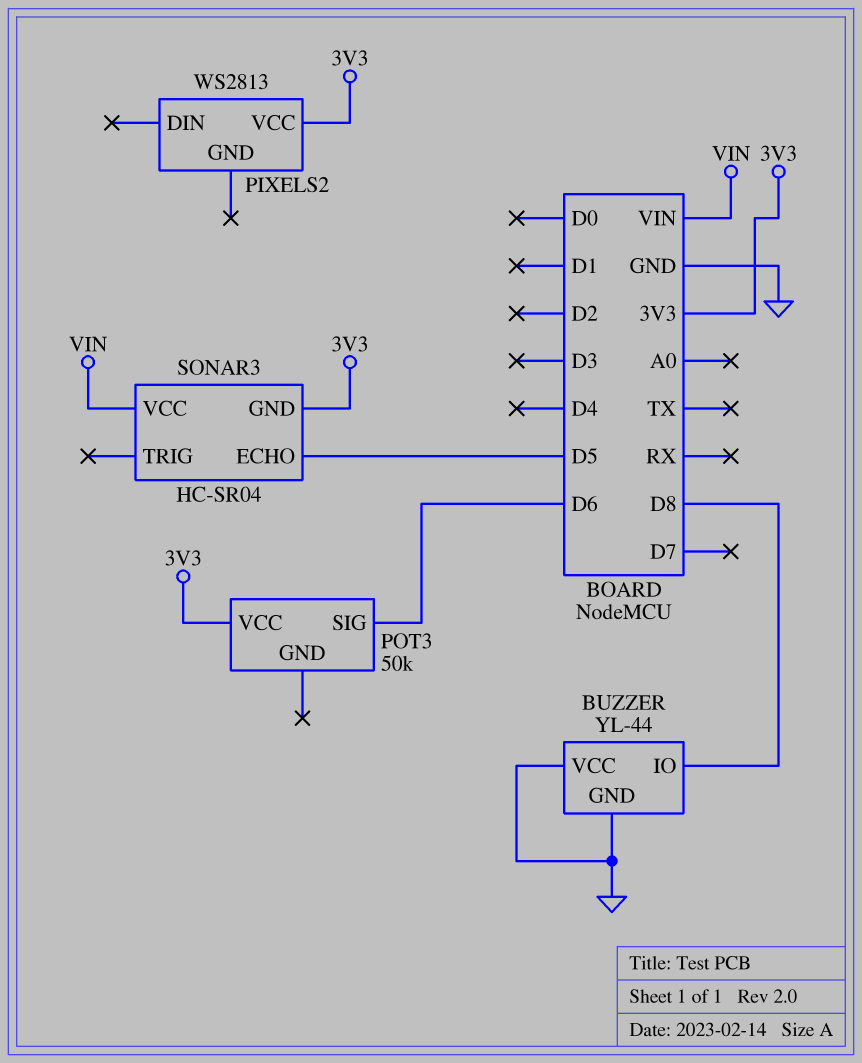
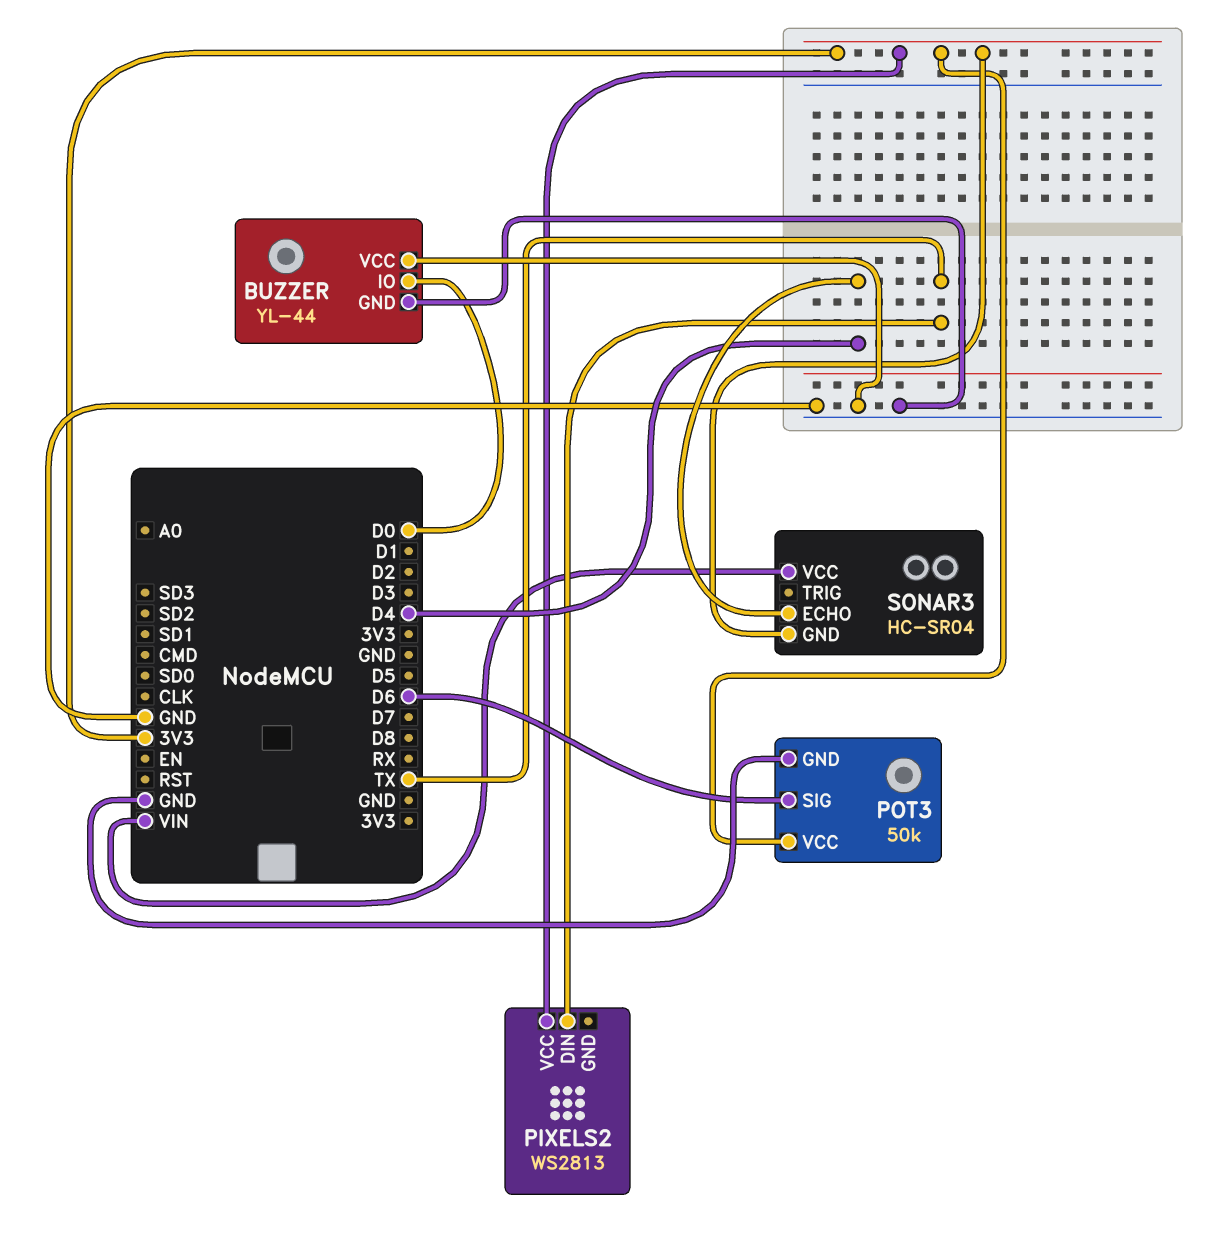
BUZZER pin IO: D8 -> D0
PIXELS2 pin DIN: none -> TX
POT3 pin GND: none -> GND
SONAR3 pin ECHO: D5 -> D4

